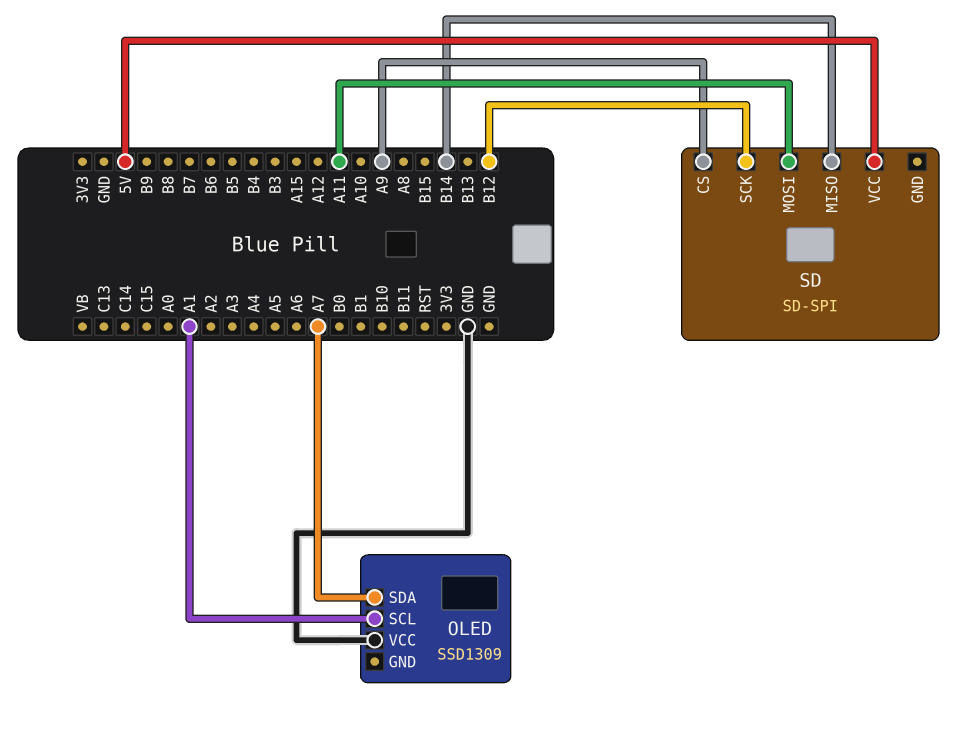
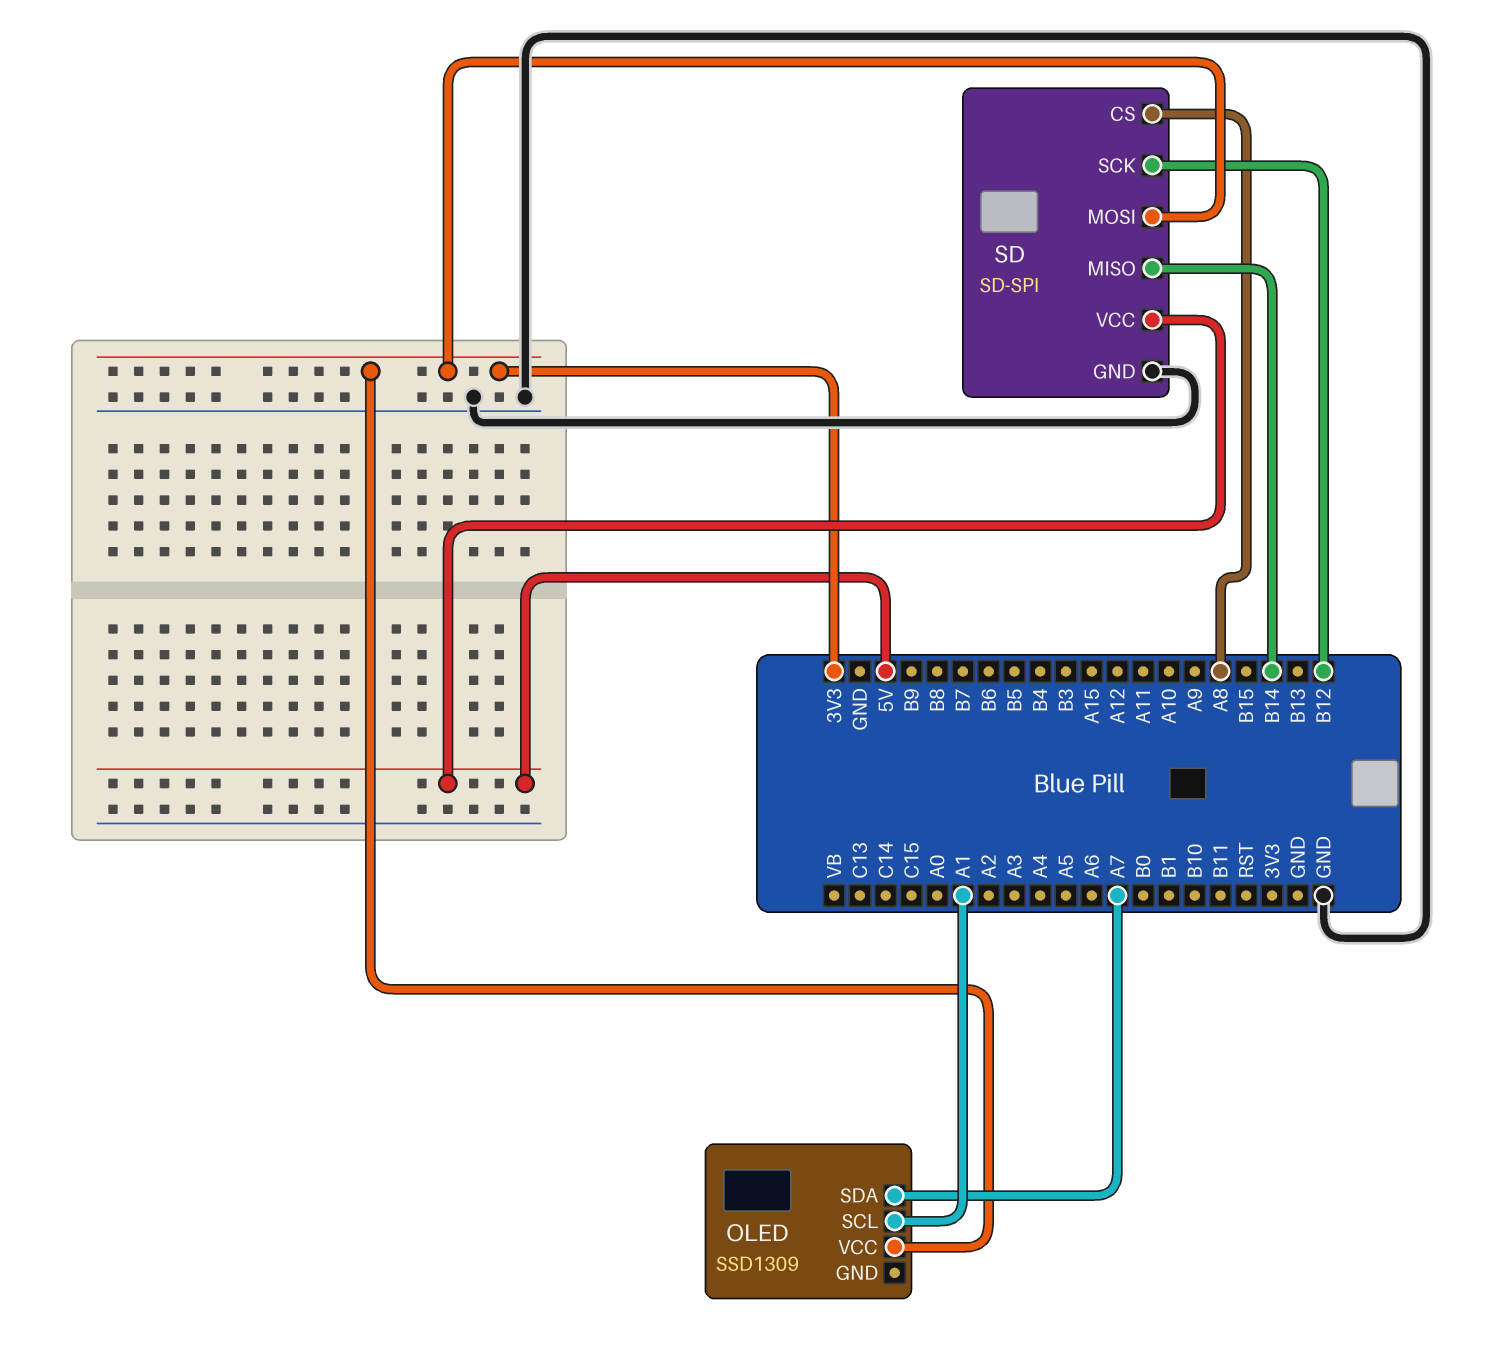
OLED pin VCC: GND -> 3V3
SD pin CS: A9 -> A8
SD pin GND: none -> GND
SD pin MOSI: A11 -> 3V3

